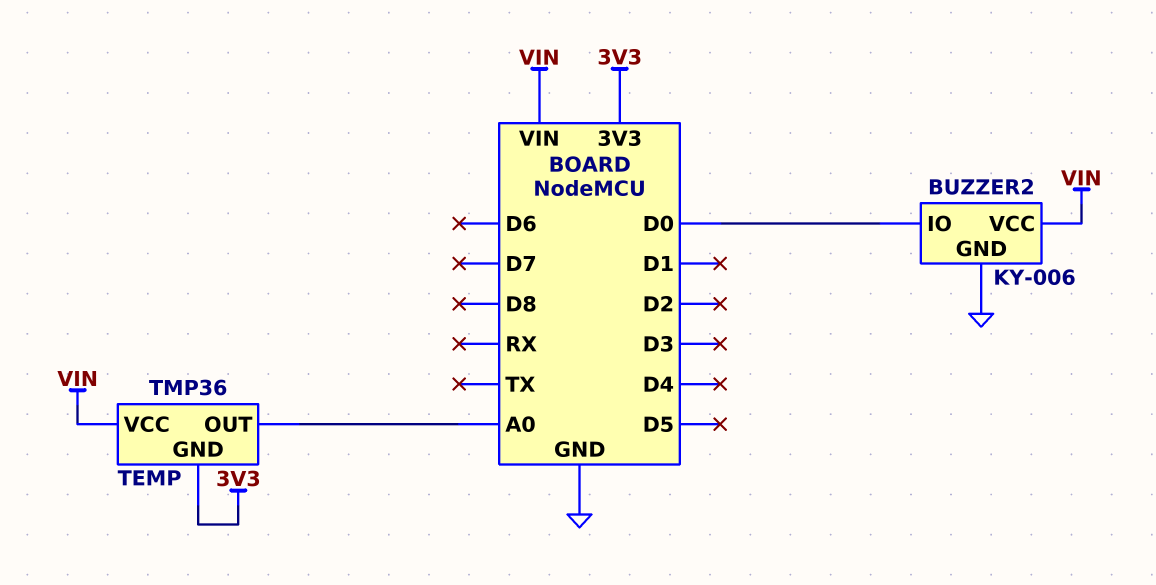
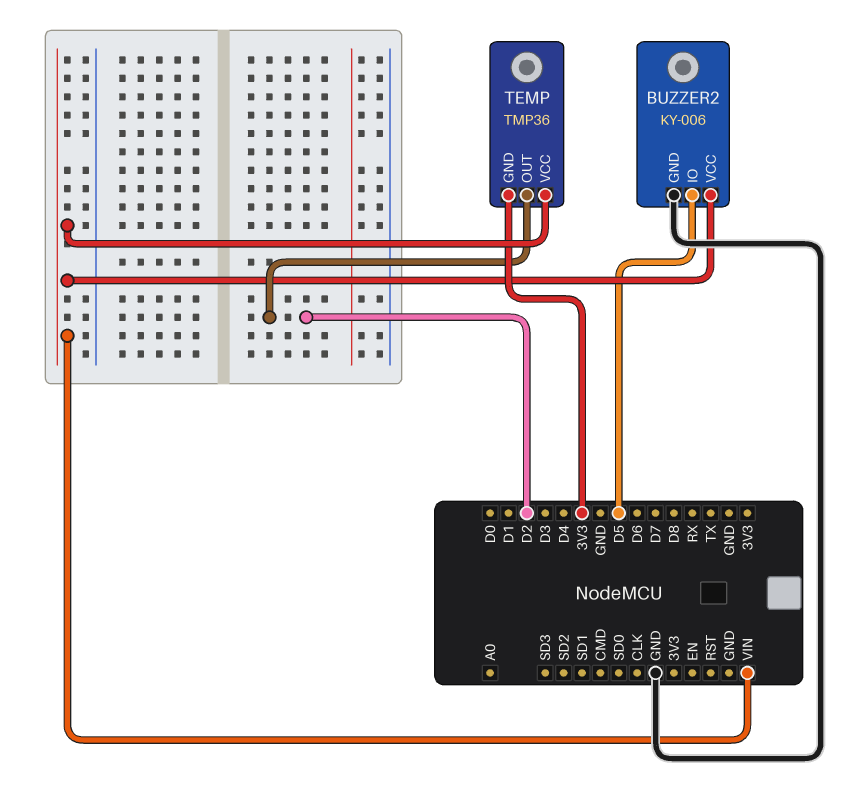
BUZZER2 pin IO: D0 -> D5
TEMP pin OUT: A0 -> D2

